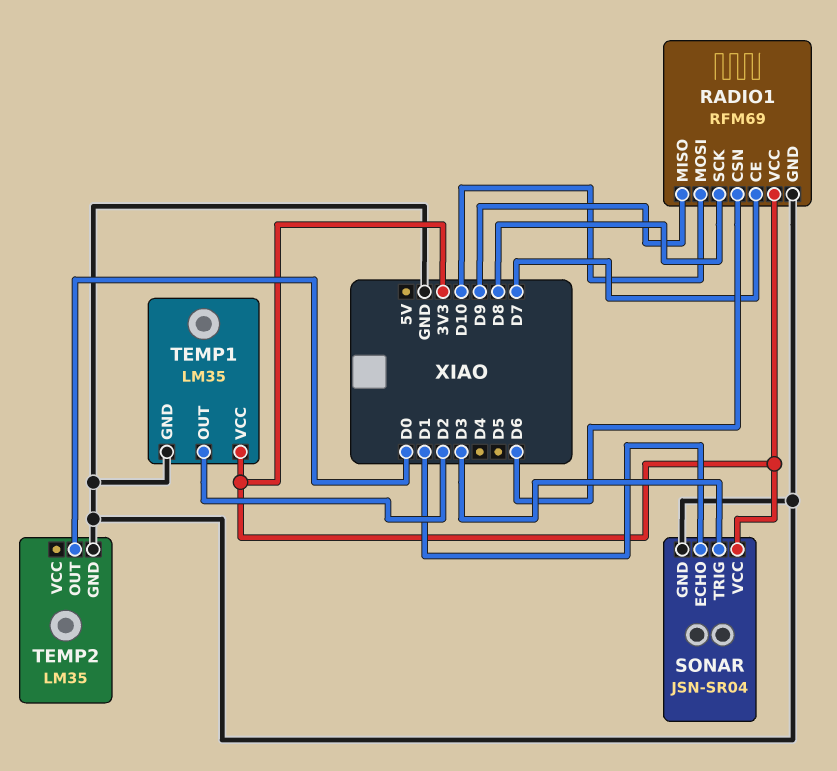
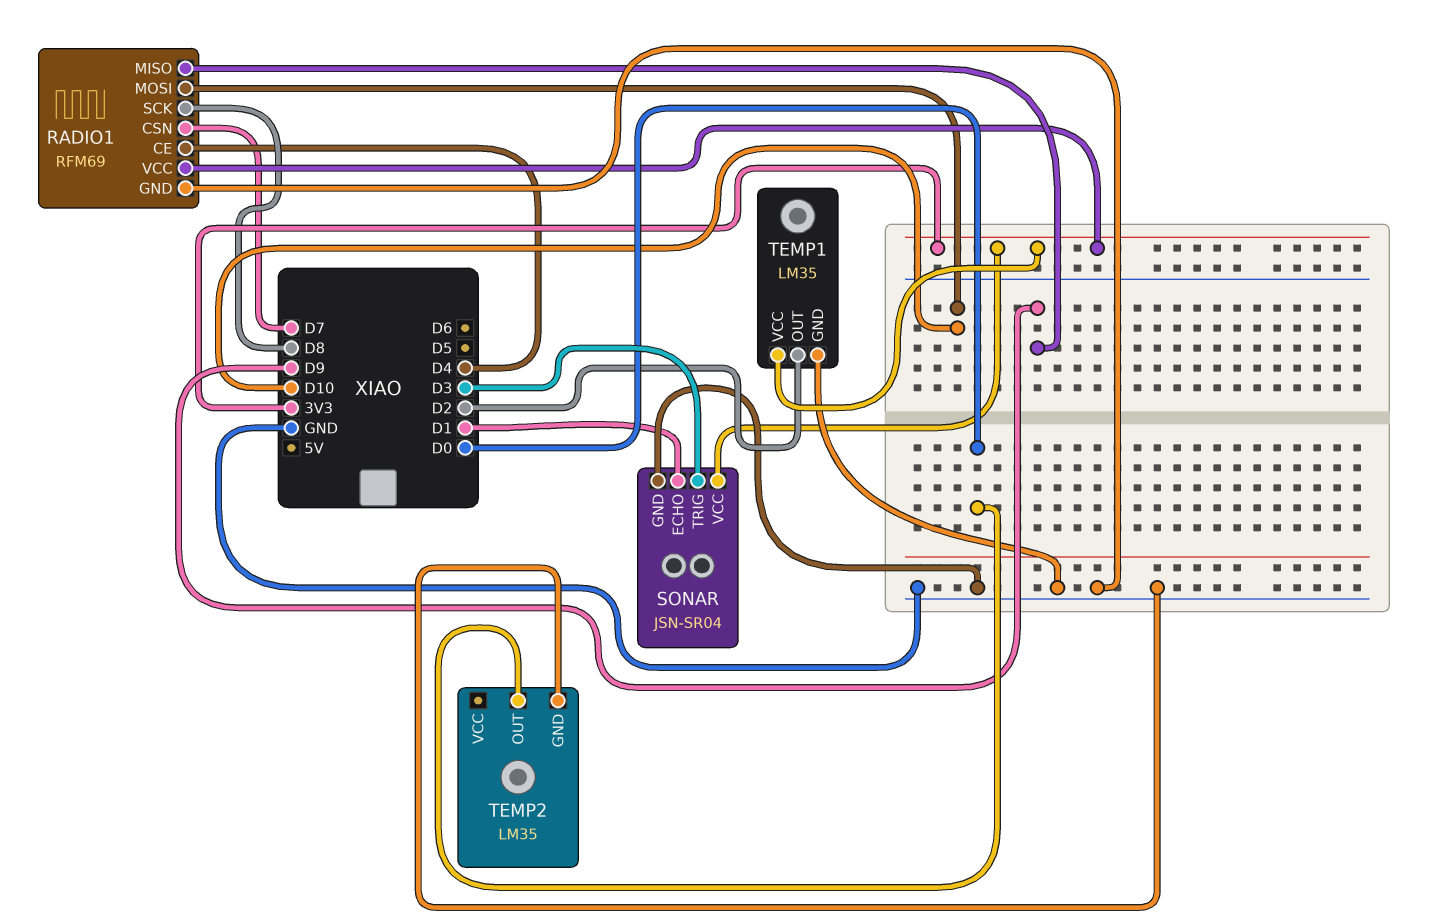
RADIO1 pin CE: D7 -> D4
RADIO1 pin CSN: D6 -> D7

